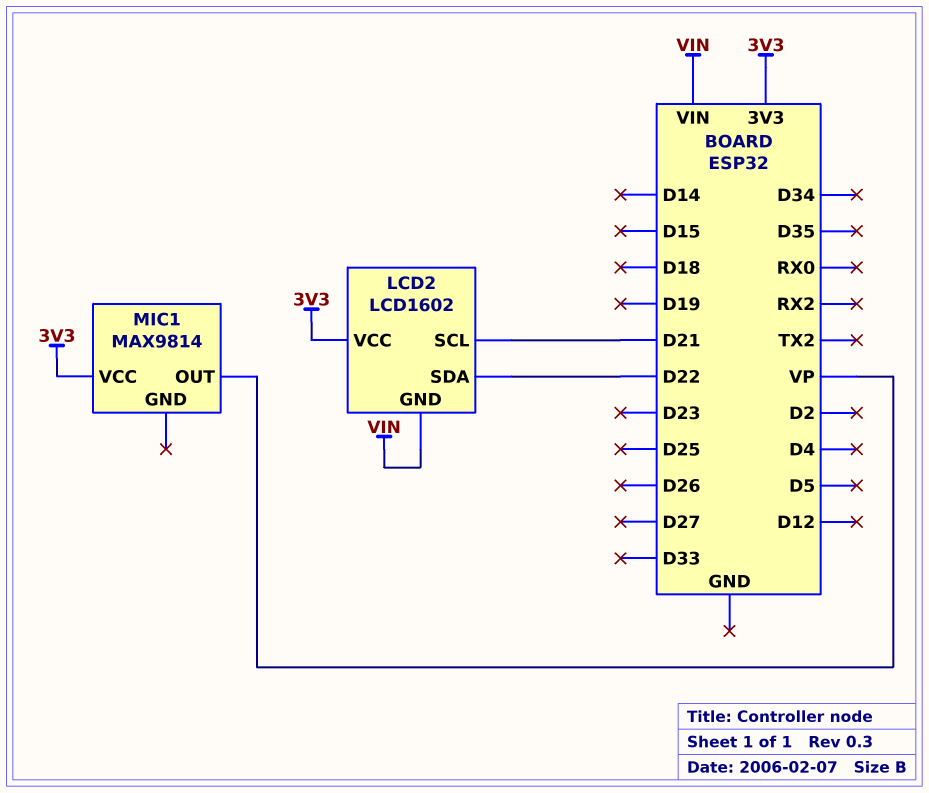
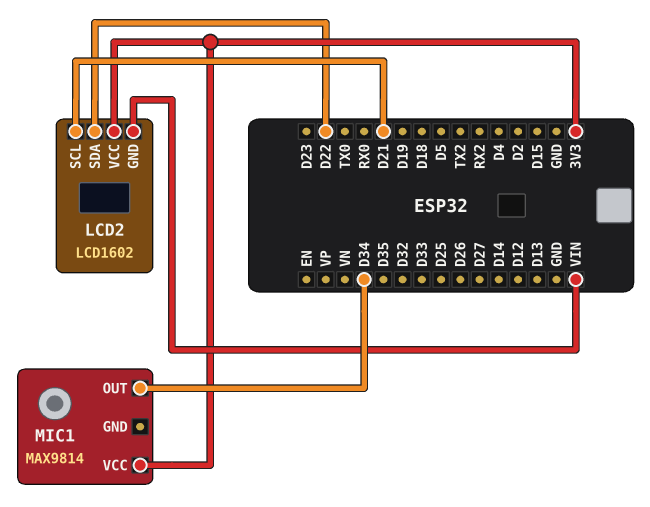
MIC1 pin OUT: VP -> D34

